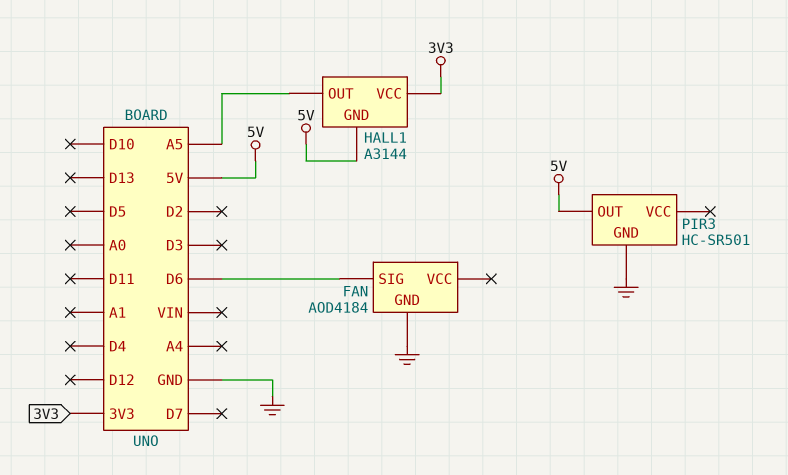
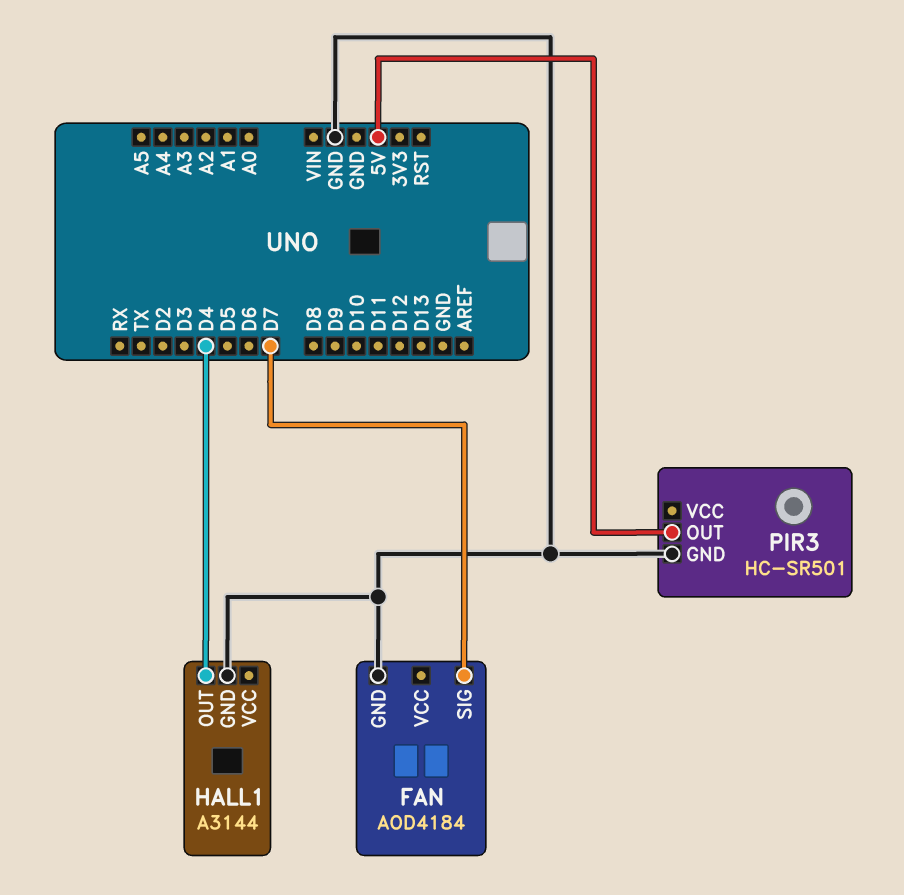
FAN pin SIG: D6 -> D7
HALL1 pin GND: 5V -> GND
HALL1 pin OUT: A5 -> D4
HALL1 pin VCC: 3V3 -> none

